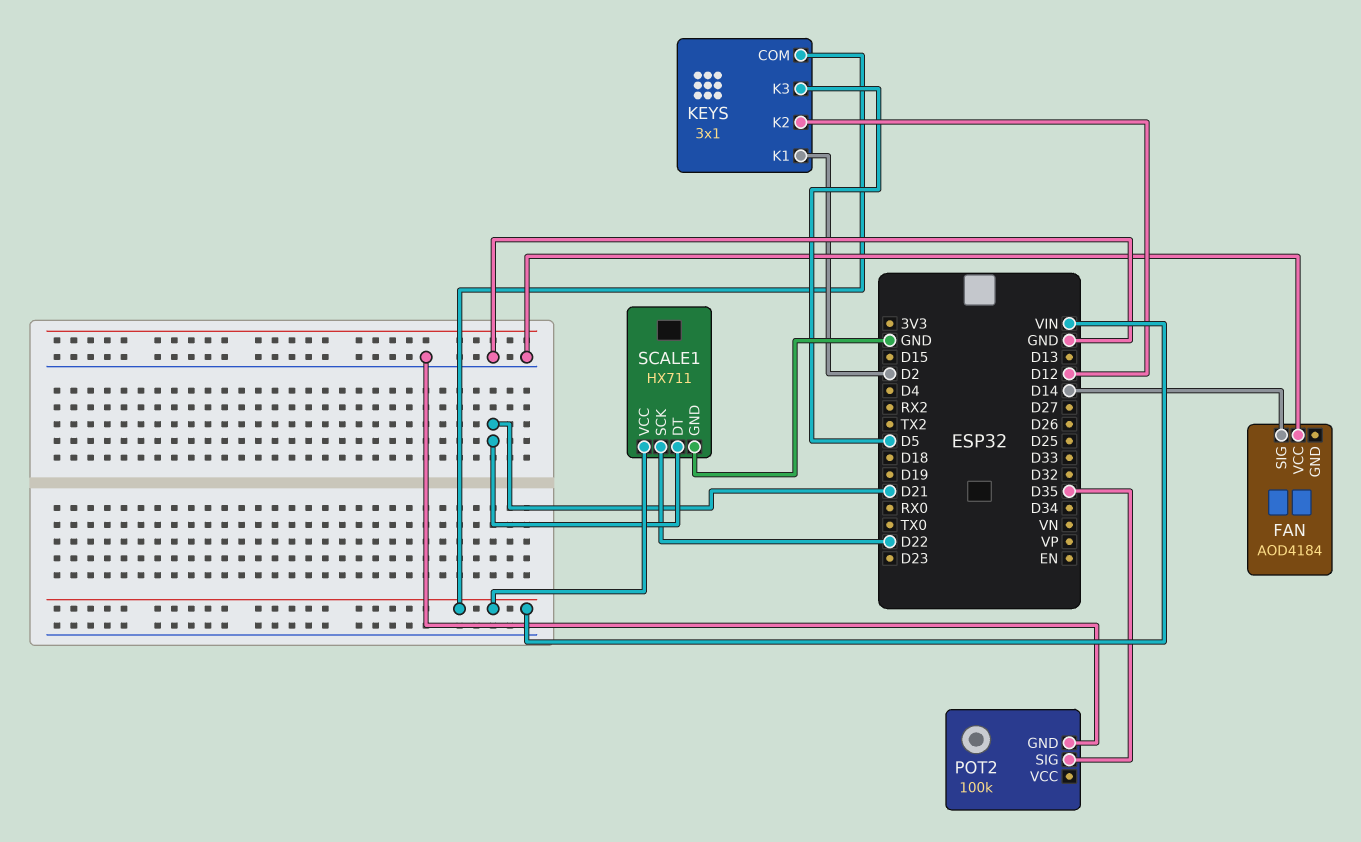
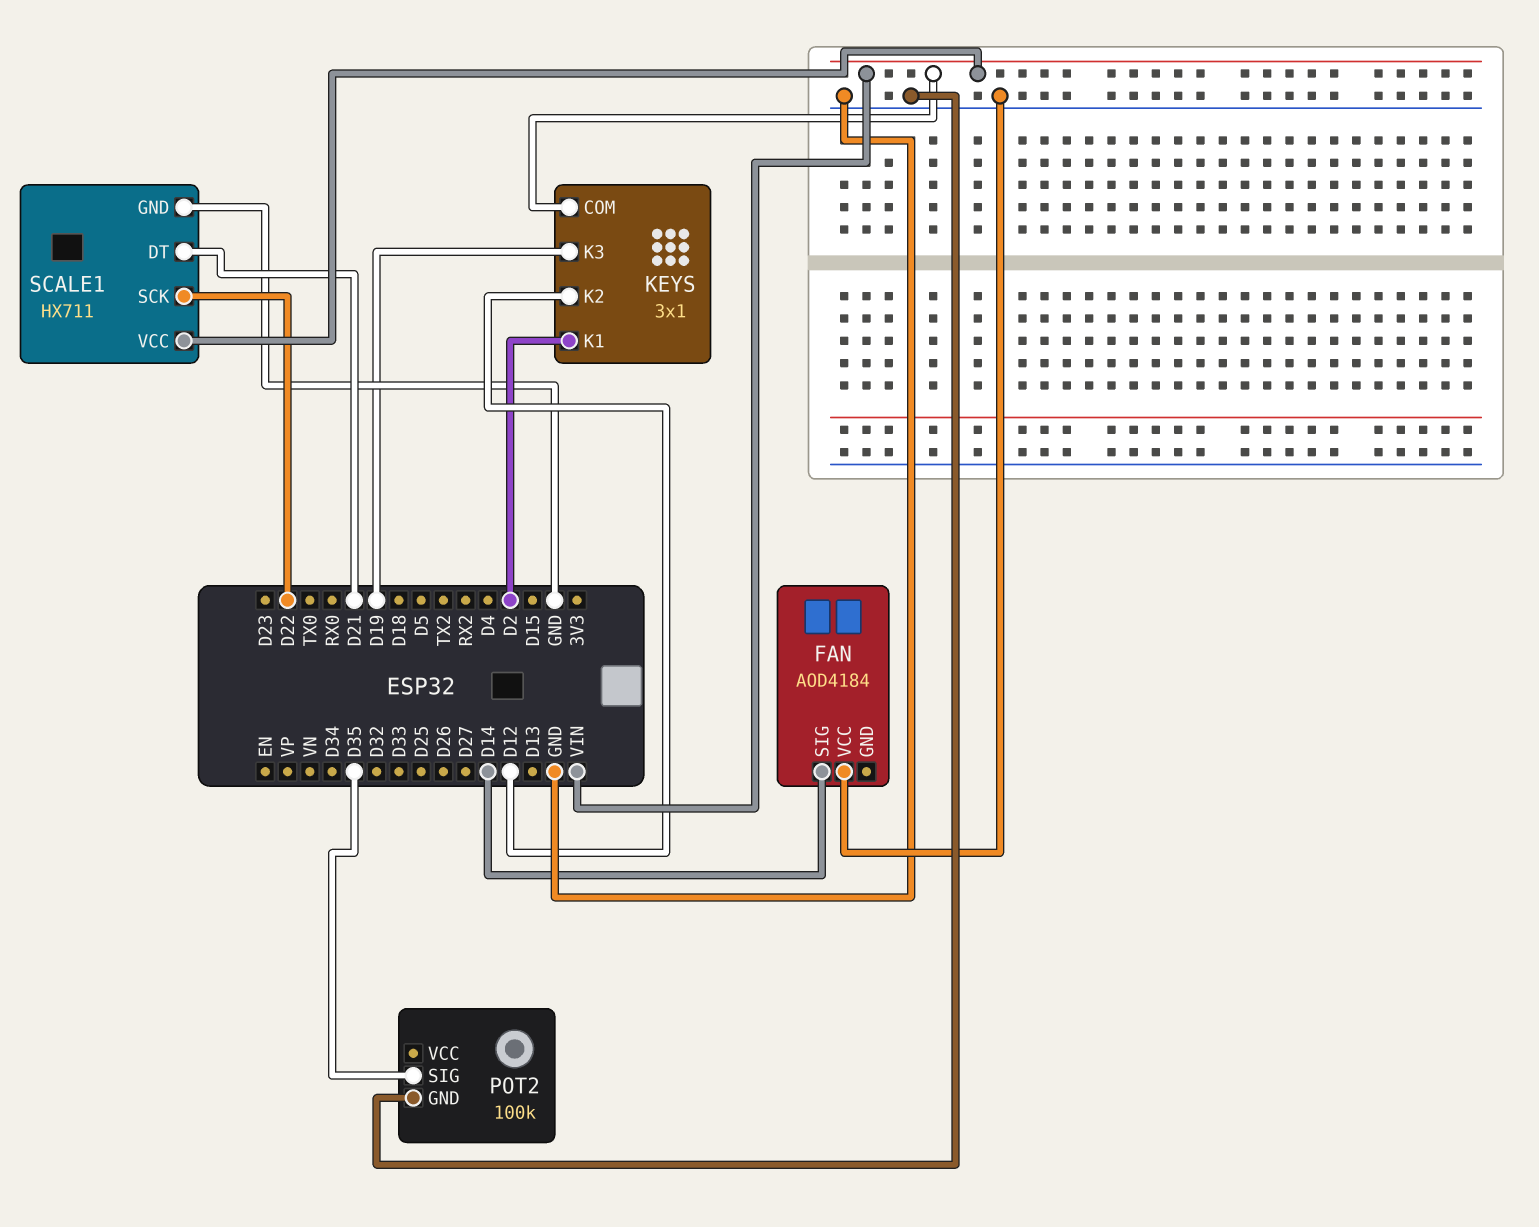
KEYS pin K3: D5 -> D19

